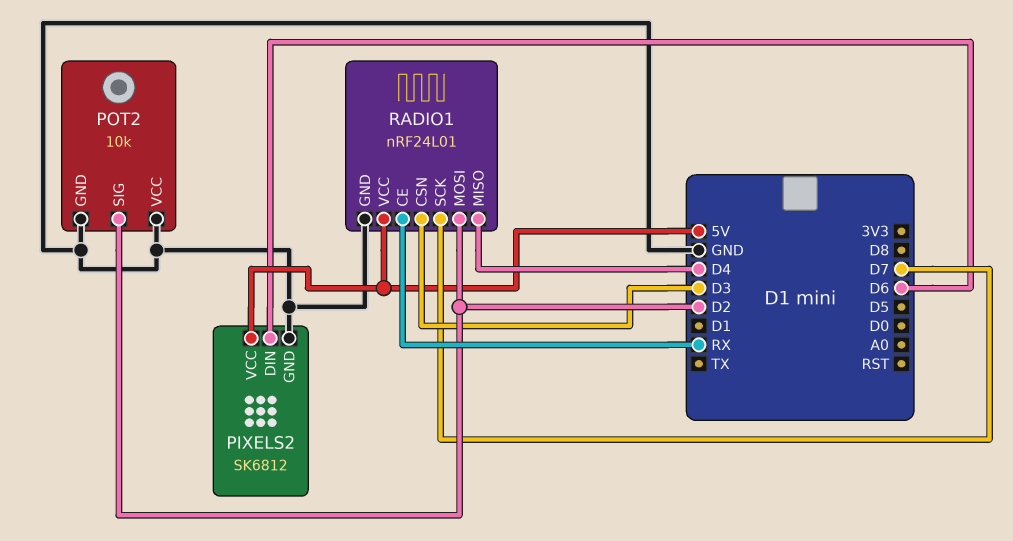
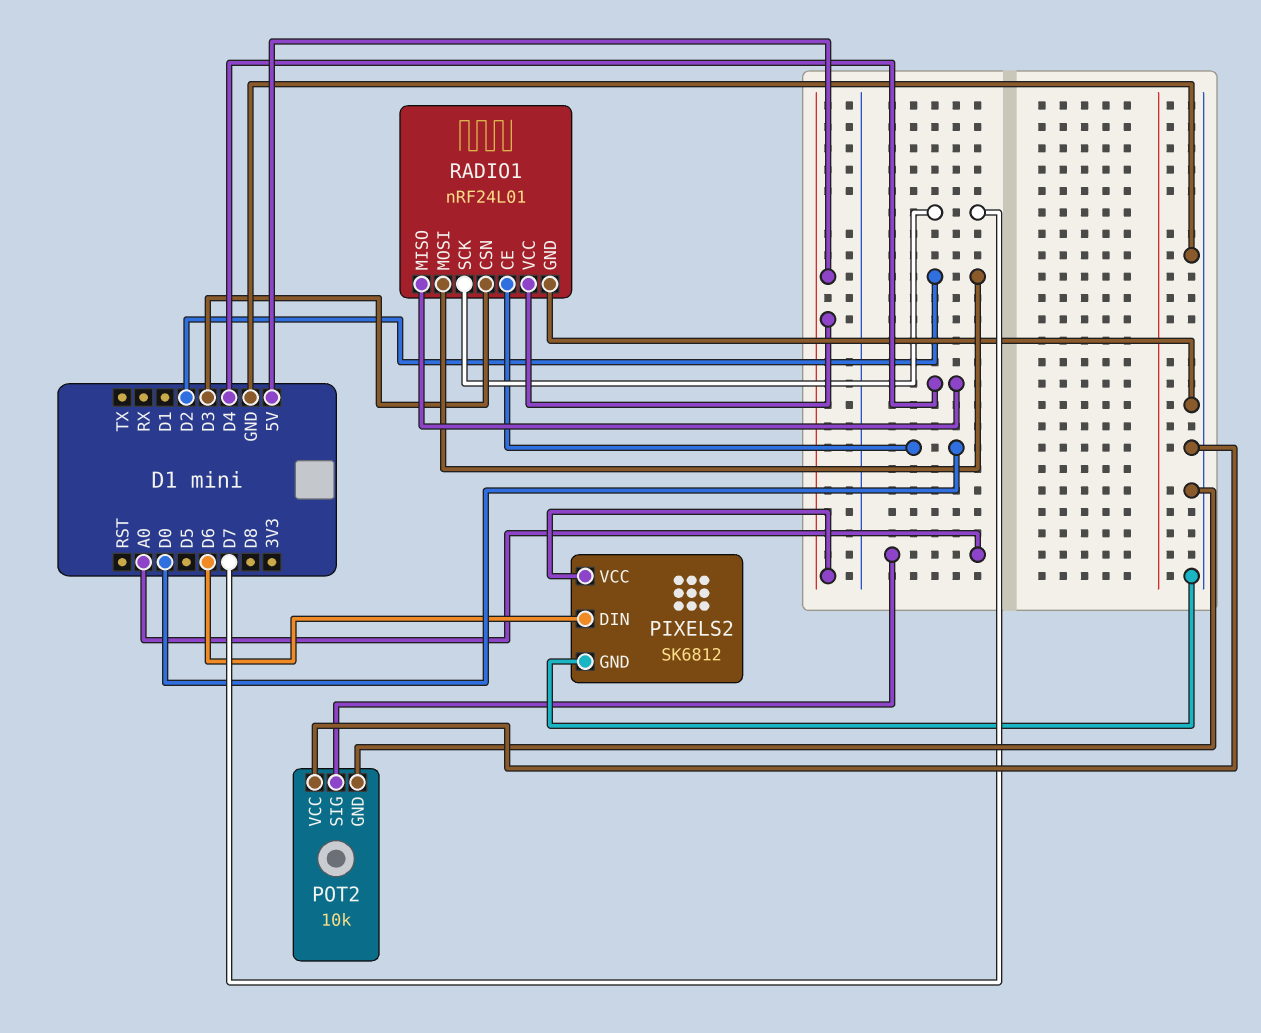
POT2 pin SIG: D2 -> A0
RADIO1 pin CE: RX -> D0

